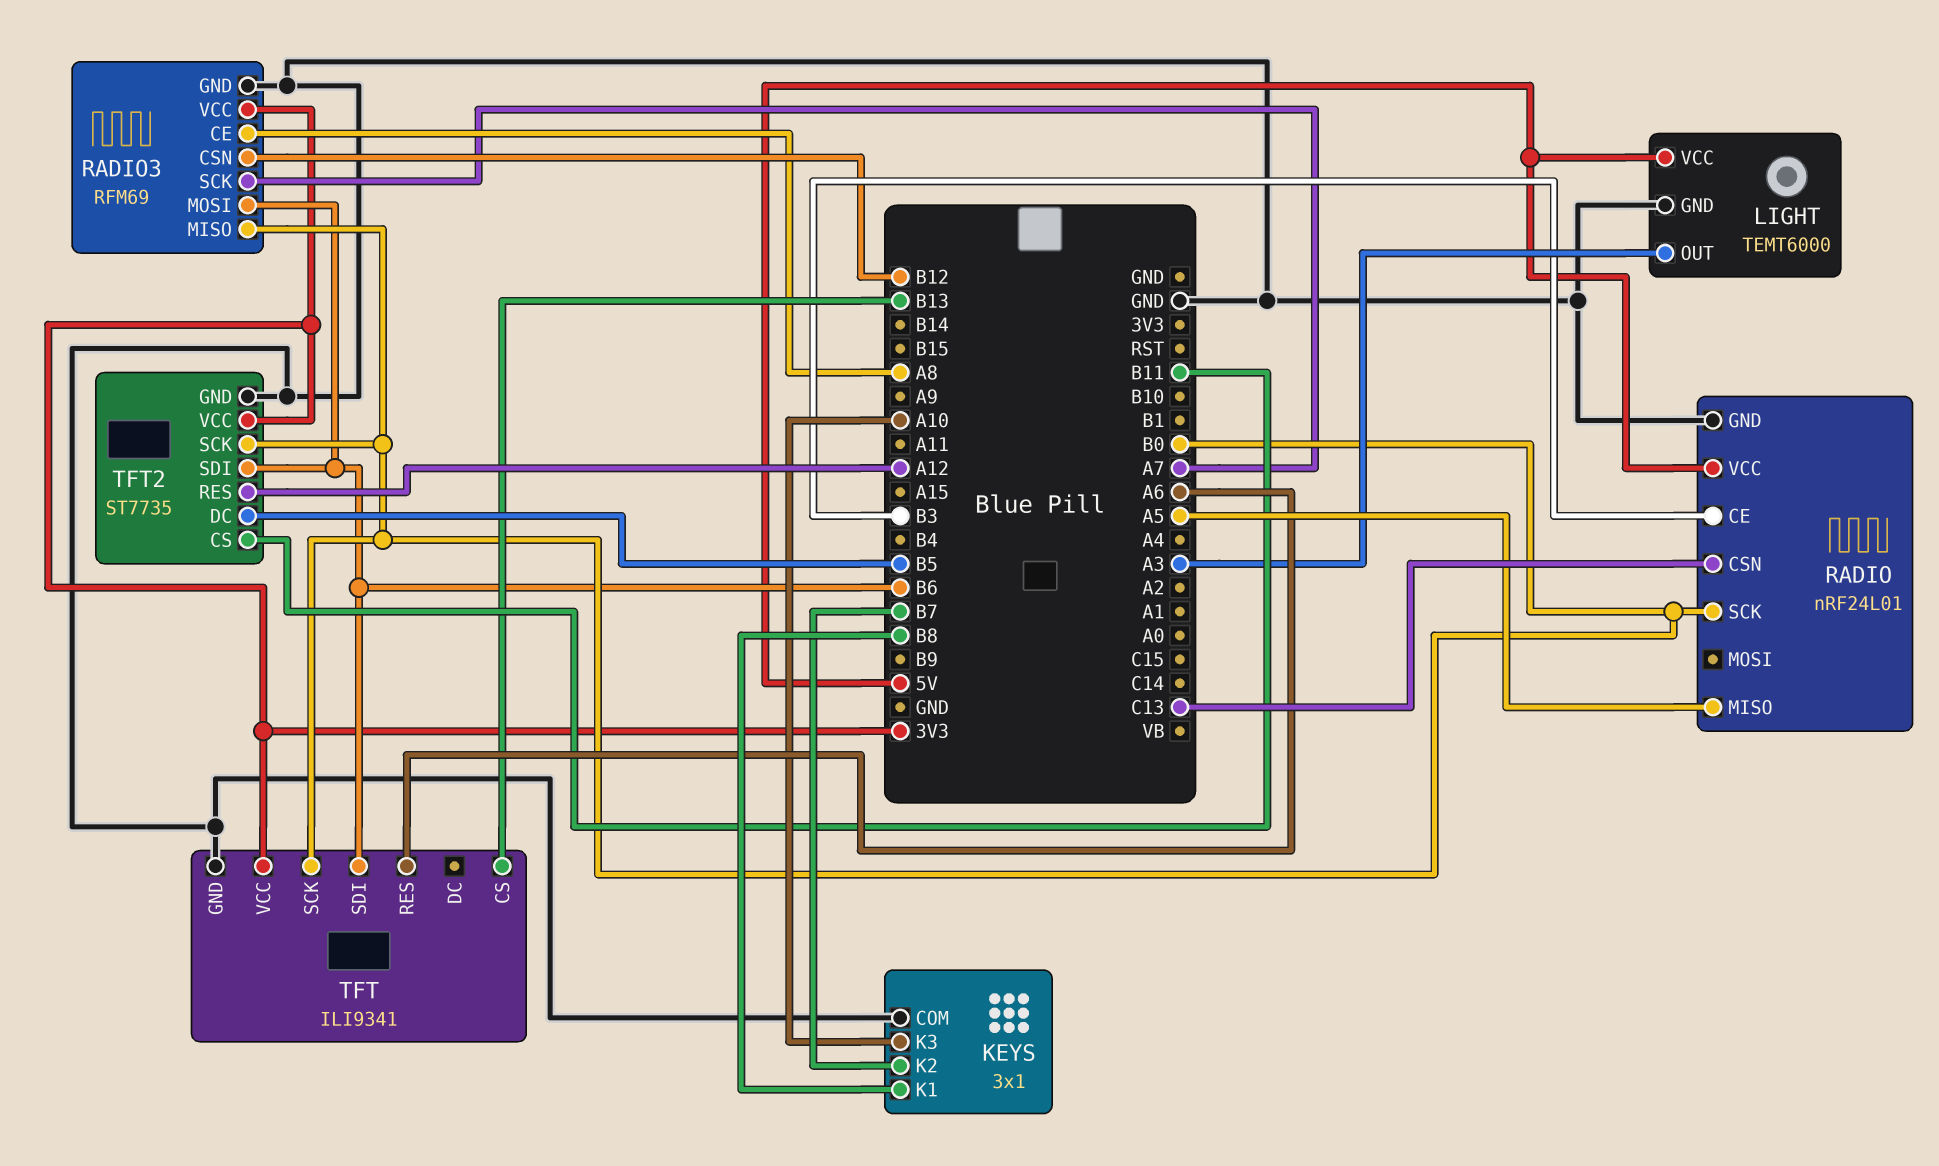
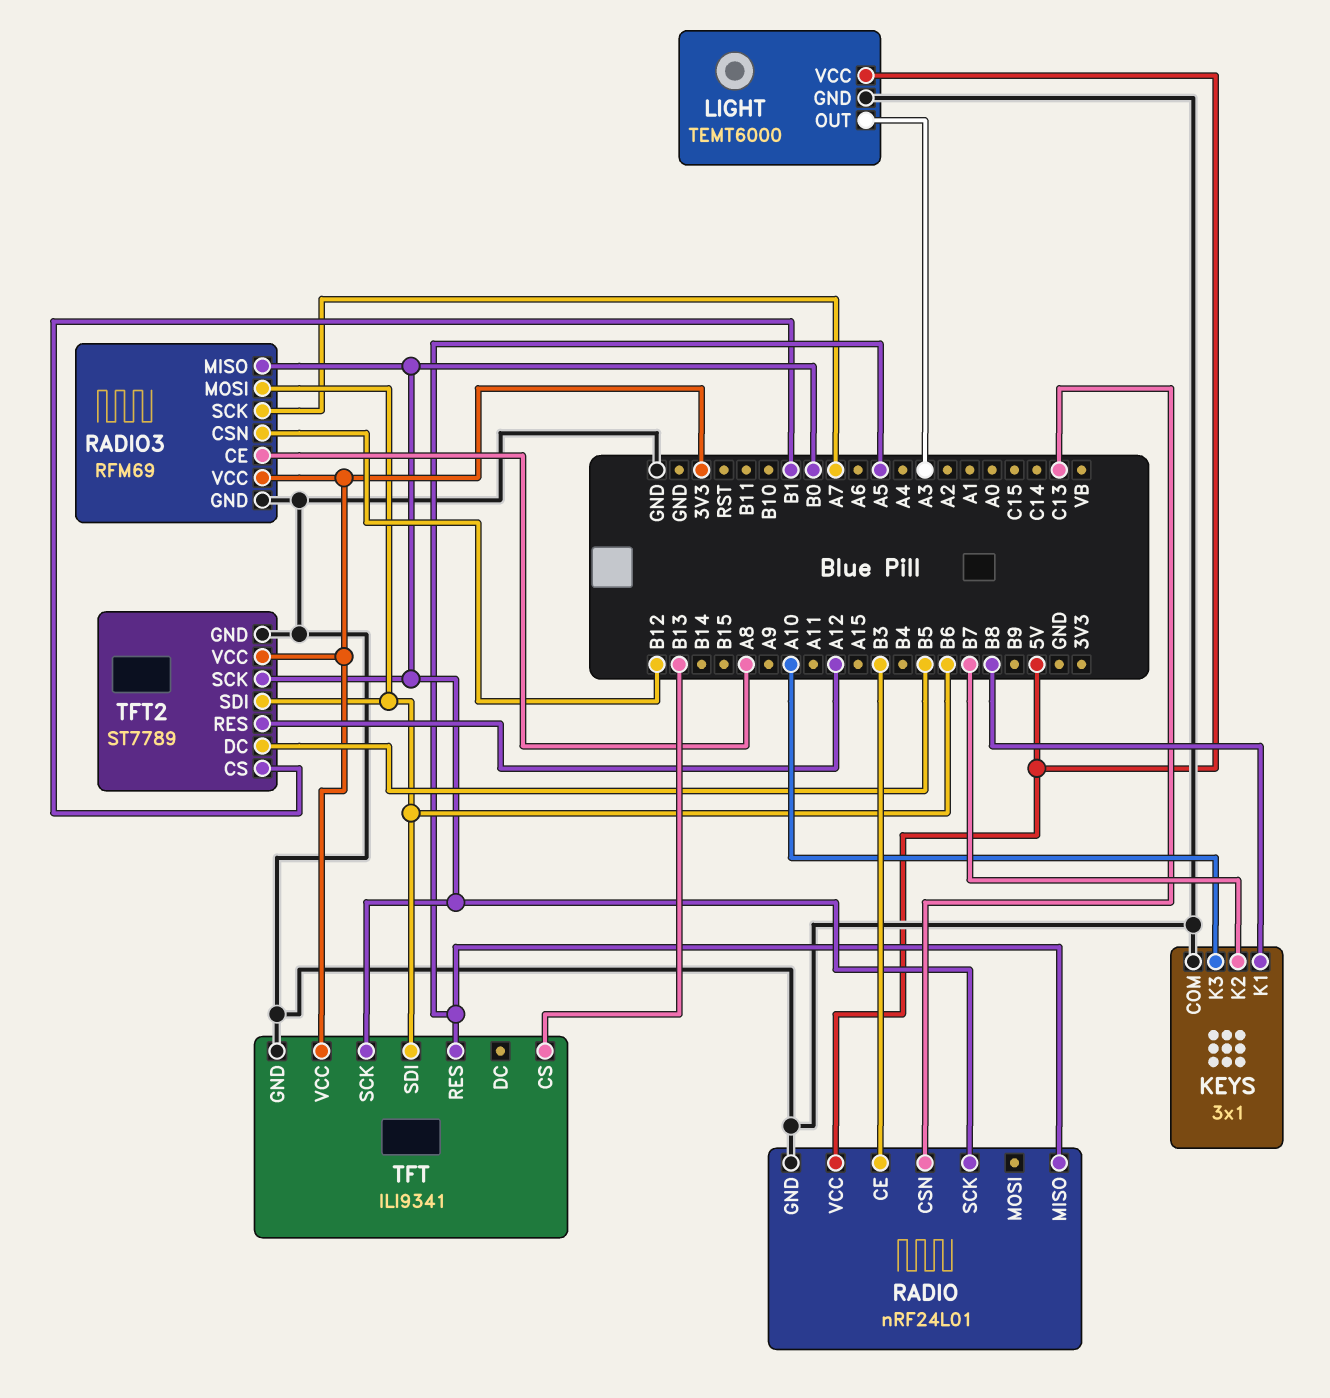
TFT pin RES: A6 -> A5
TFT2: ST7735 -> ST7789
TFT2 pin CS: B11 -> B1

